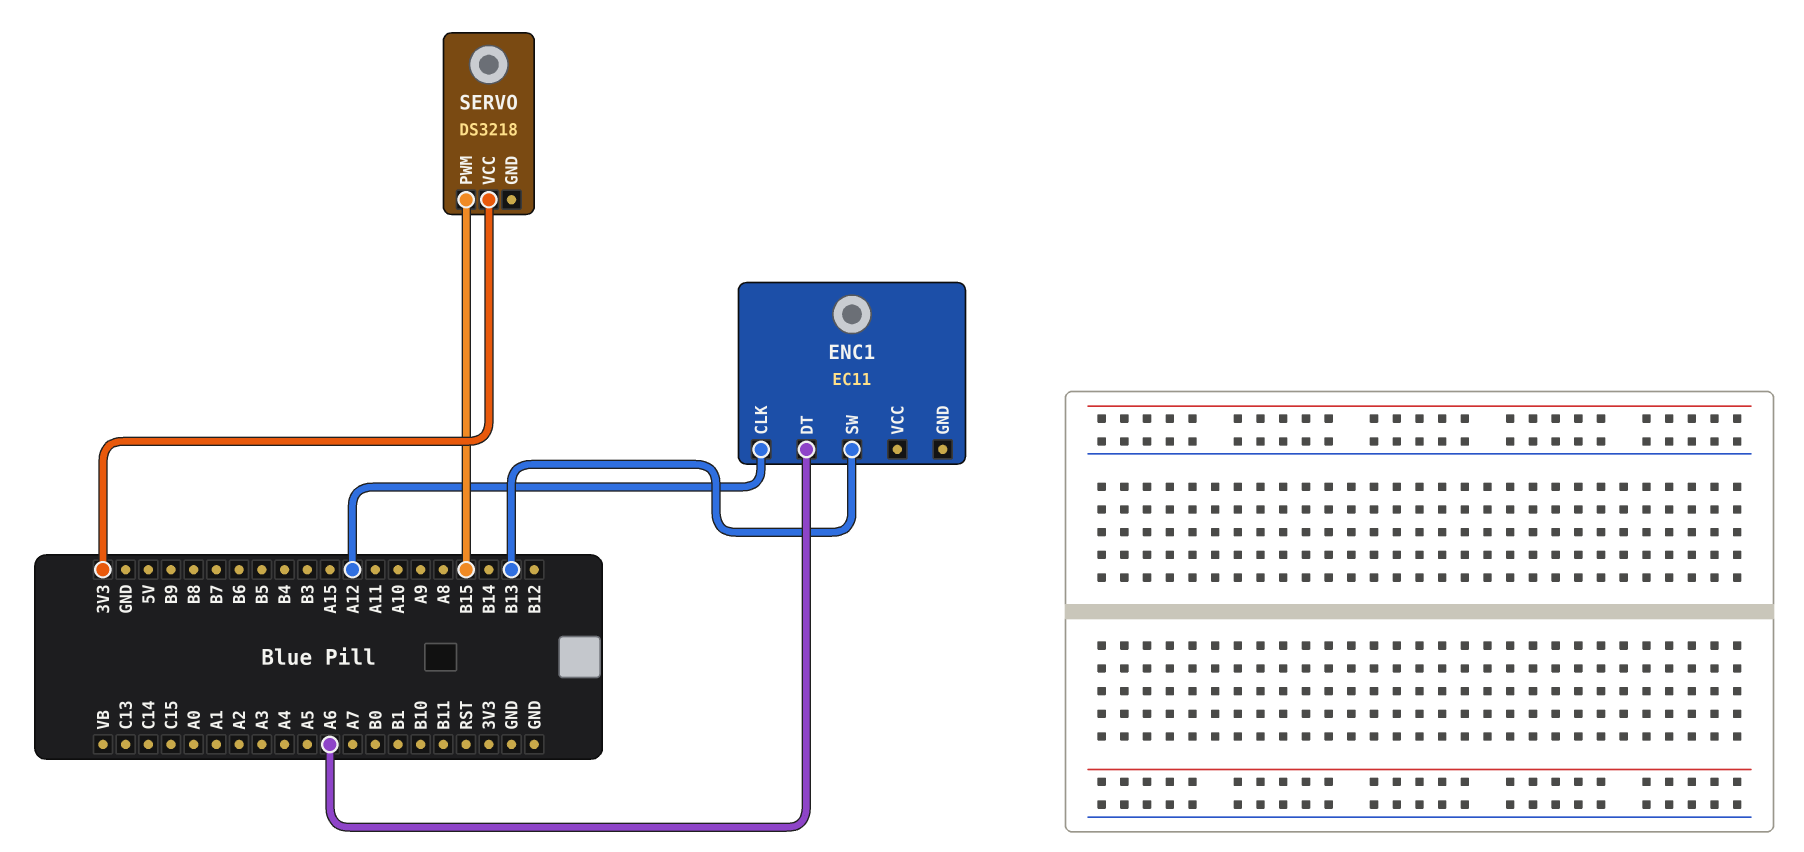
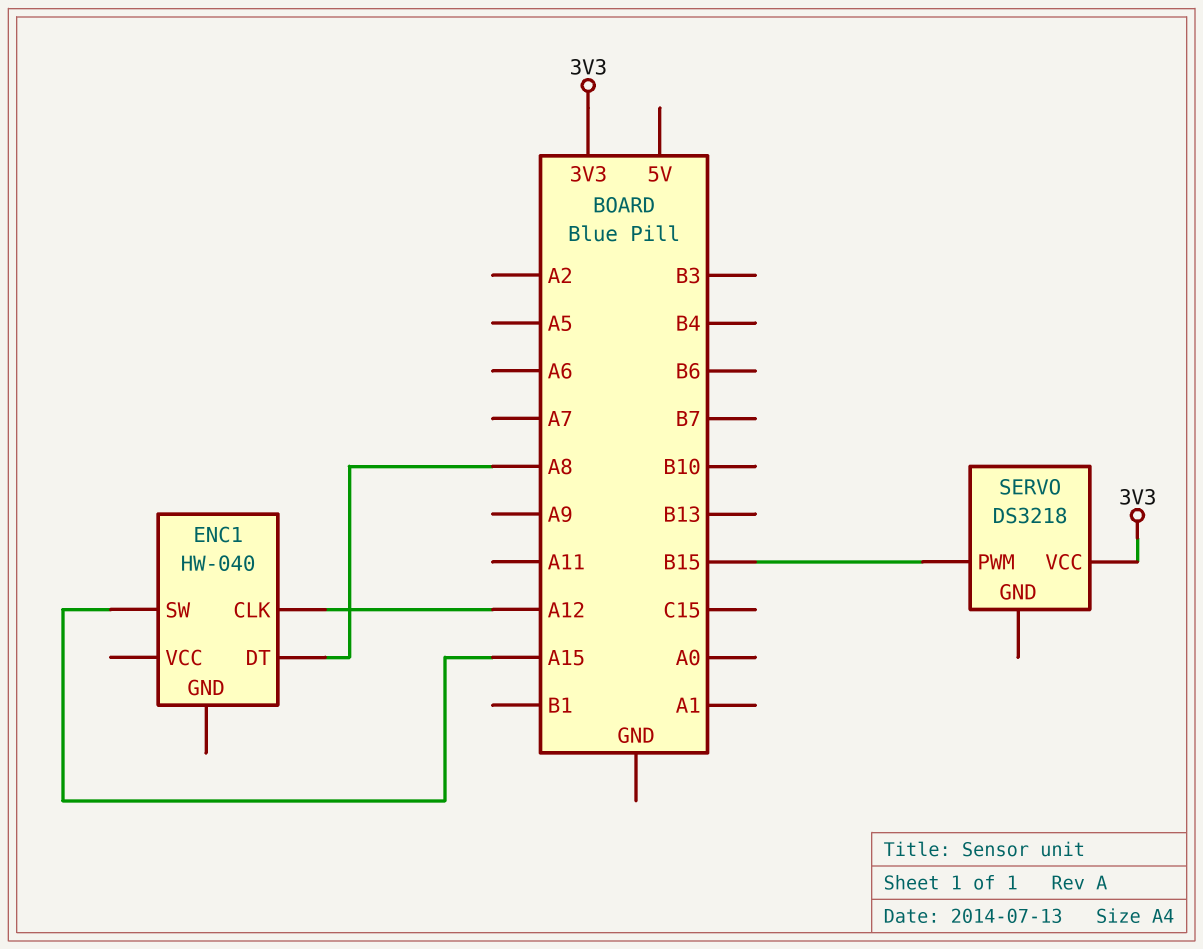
ENC1: EC11 -> HW-040
ENC1 pin DT: A6 -> A8
ENC1 pin SW: B13 -> A15

